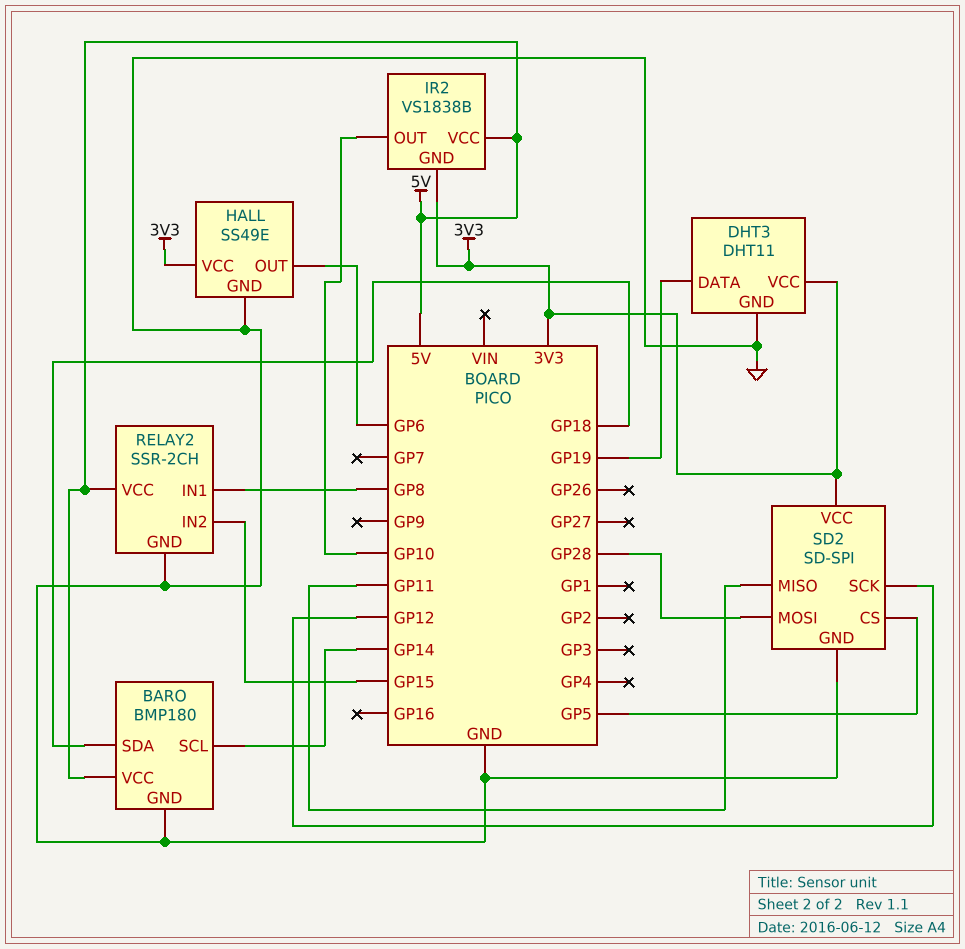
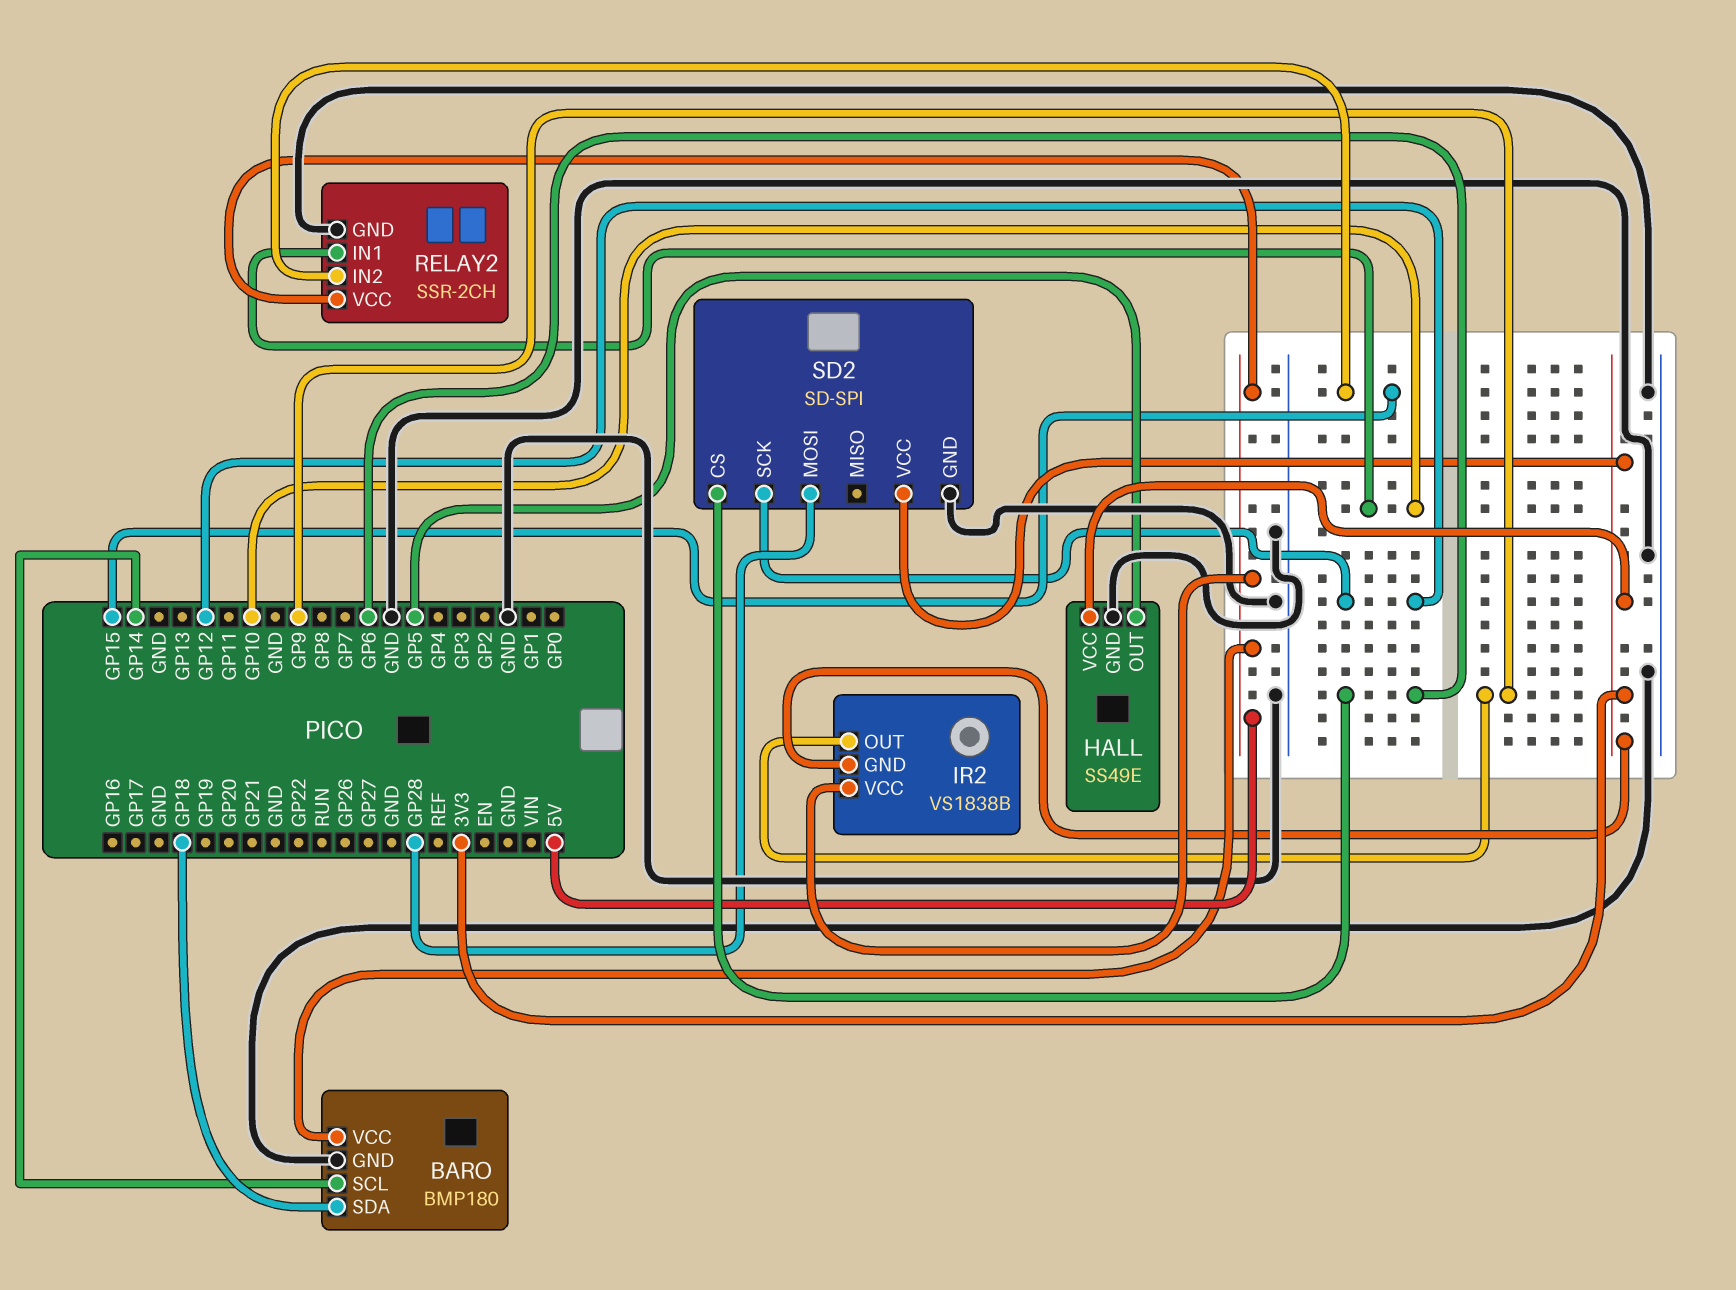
DHT3: DHT11 -> none
DHT3 pin DATA: GP19 -> none
DHT3 pin GND: GND -> none
DHT3 pin VCC: 3V3 -> none
HALL pin OUT: GP6 -> GP5
IR2 pin OUT: GP10 -> GP9
RELAY2 pin IN1: GP8 -> GP10
SD2 pin CS: GP5 -> GP6
SD2 pin MISO: GP11 -> none

